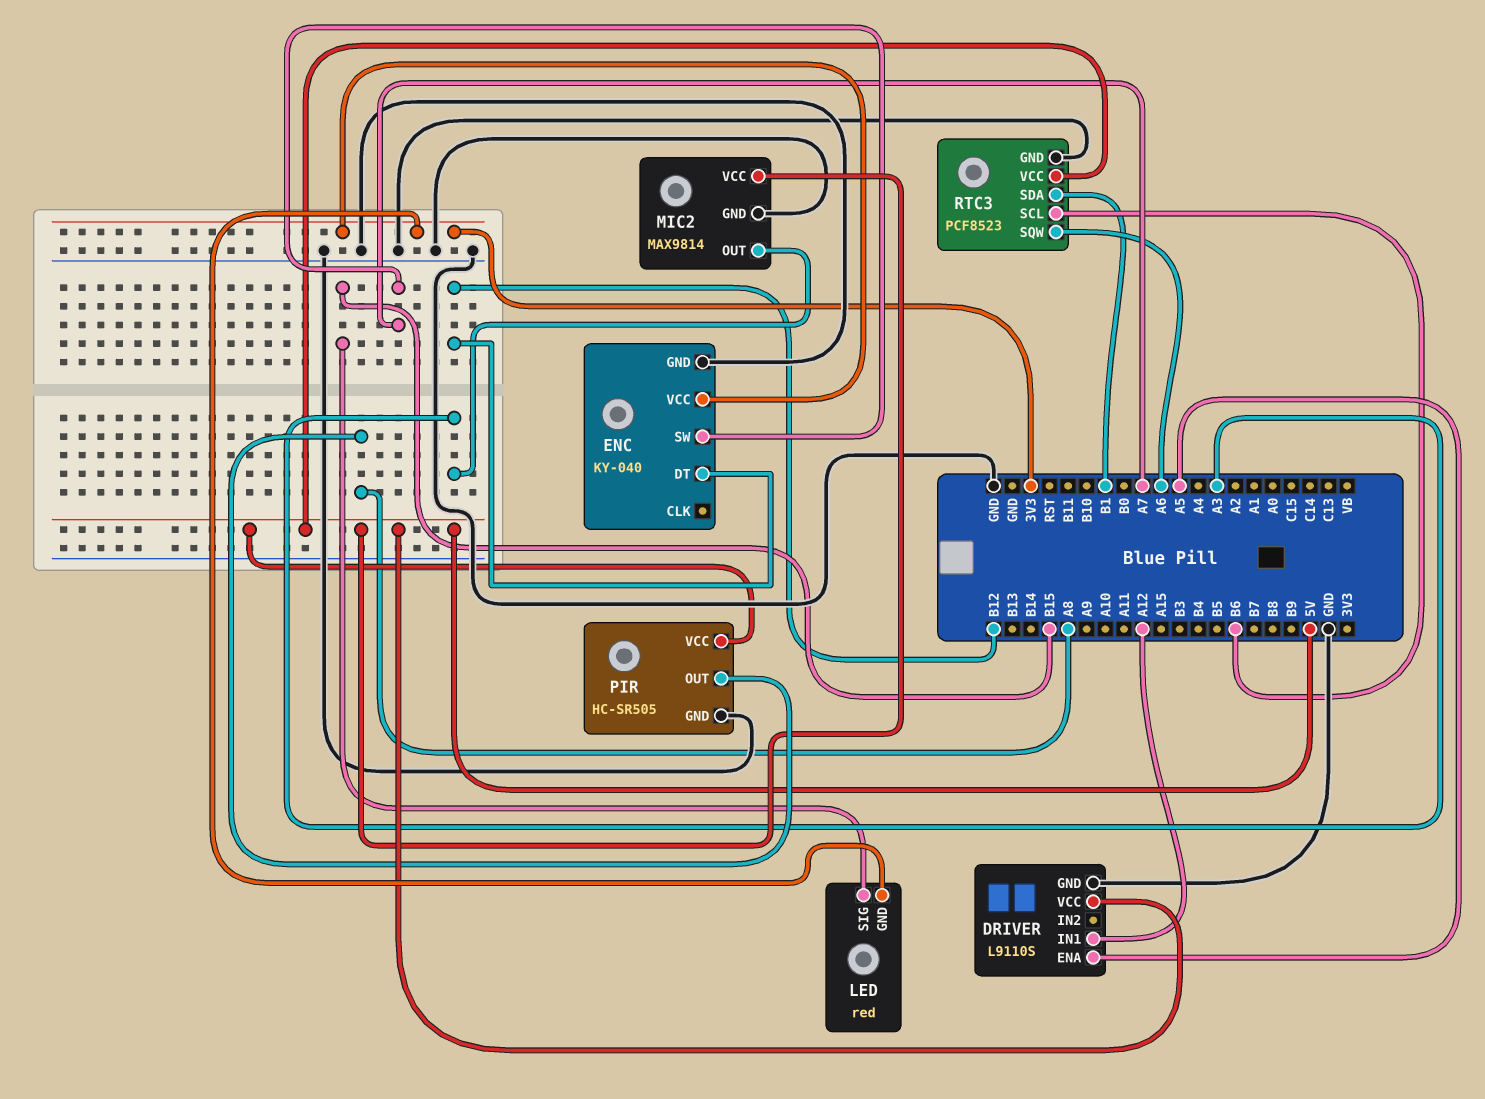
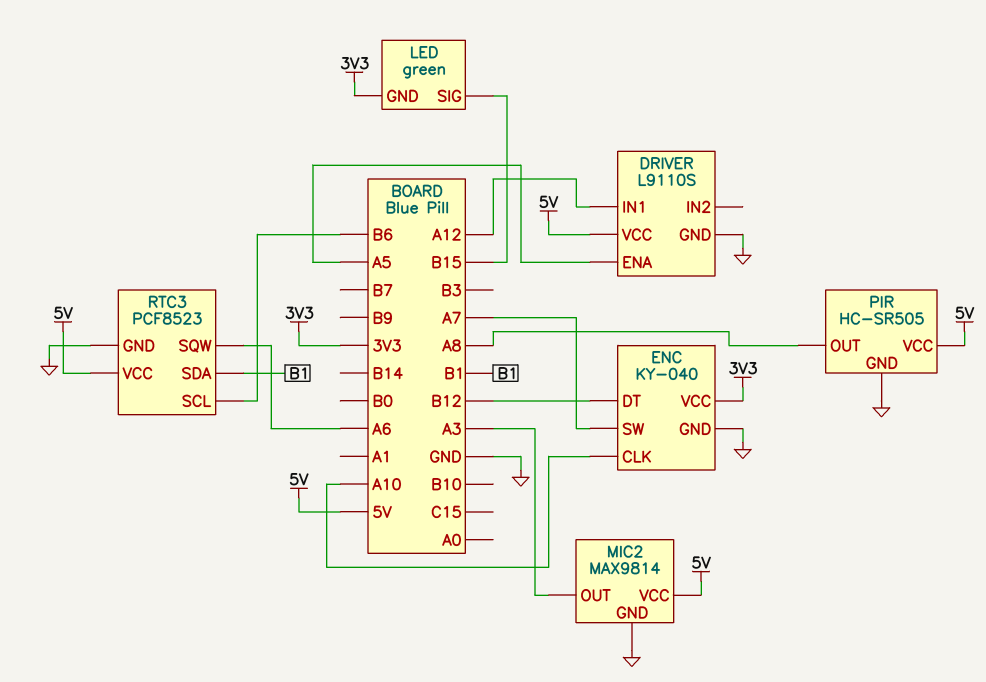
ENC pin CLK: none -> A10
LED: red -> green

